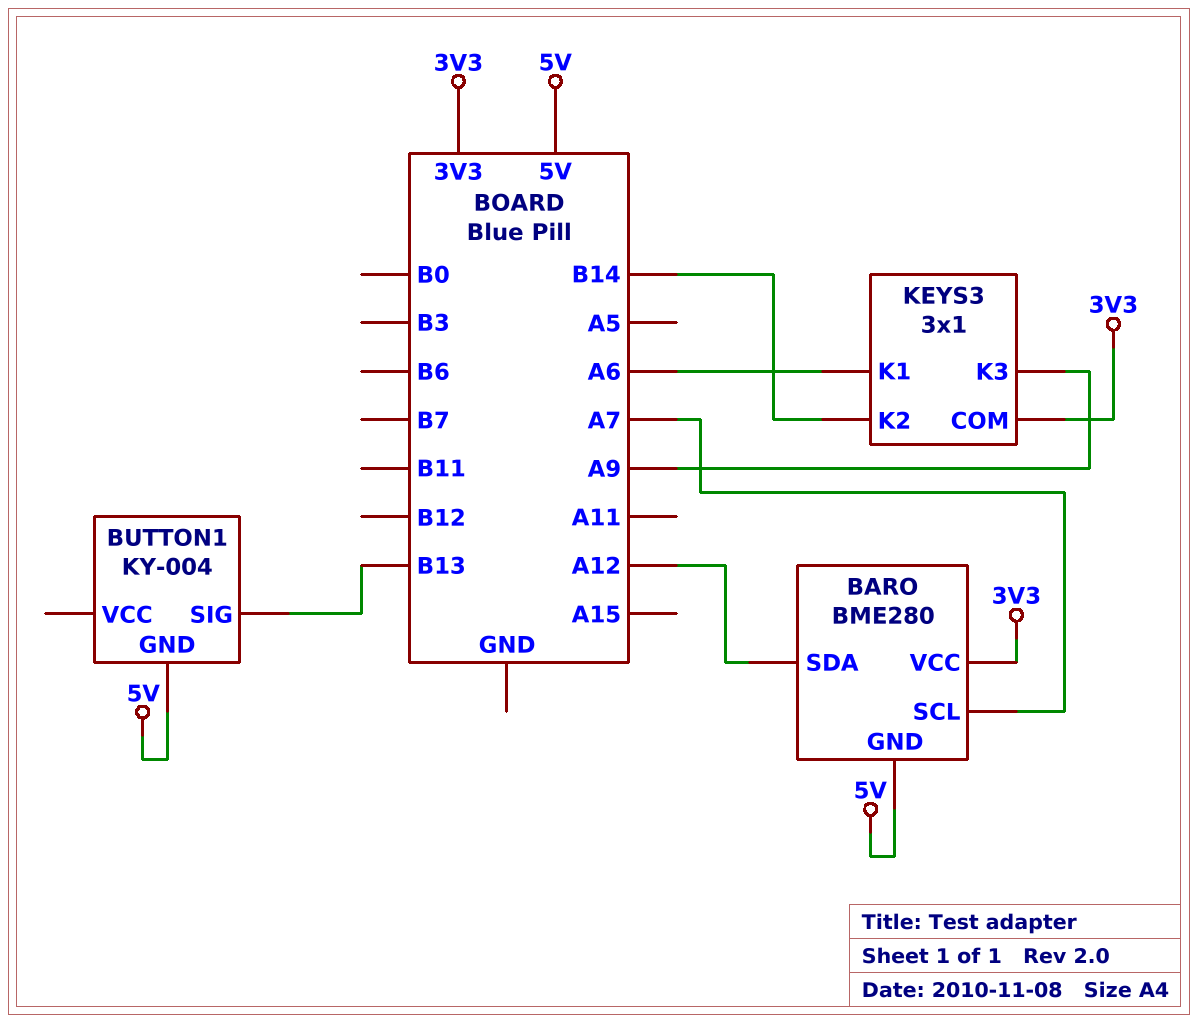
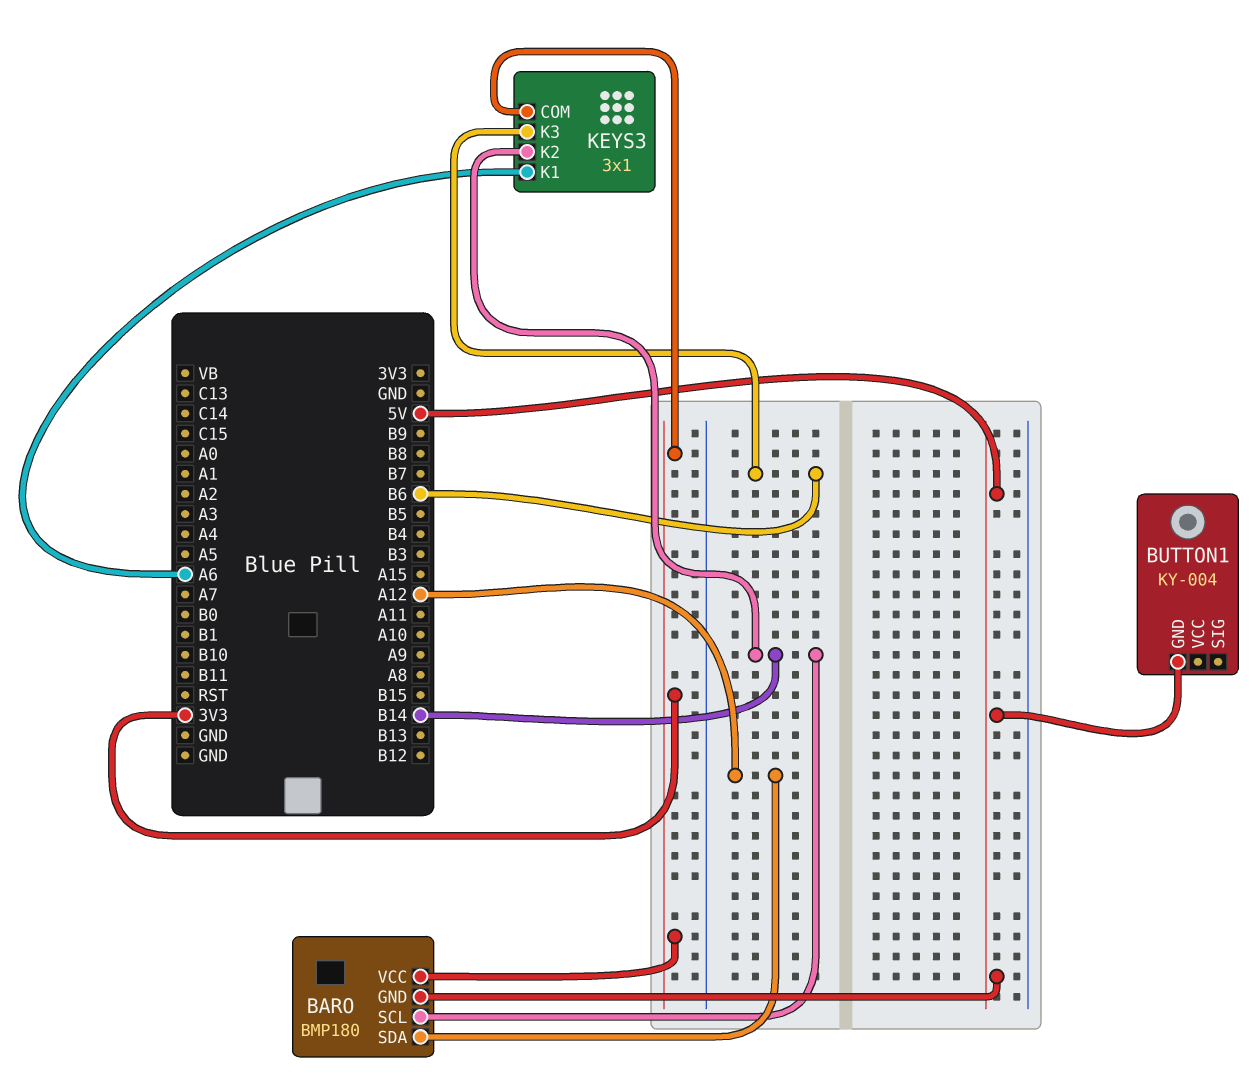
BARO: BME280 -> BMP180
BARO pin SCL: A7 -> B14
BUTTON1 pin SIG: B13 -> none
KEYS3 pin K3: A9 -> B6

